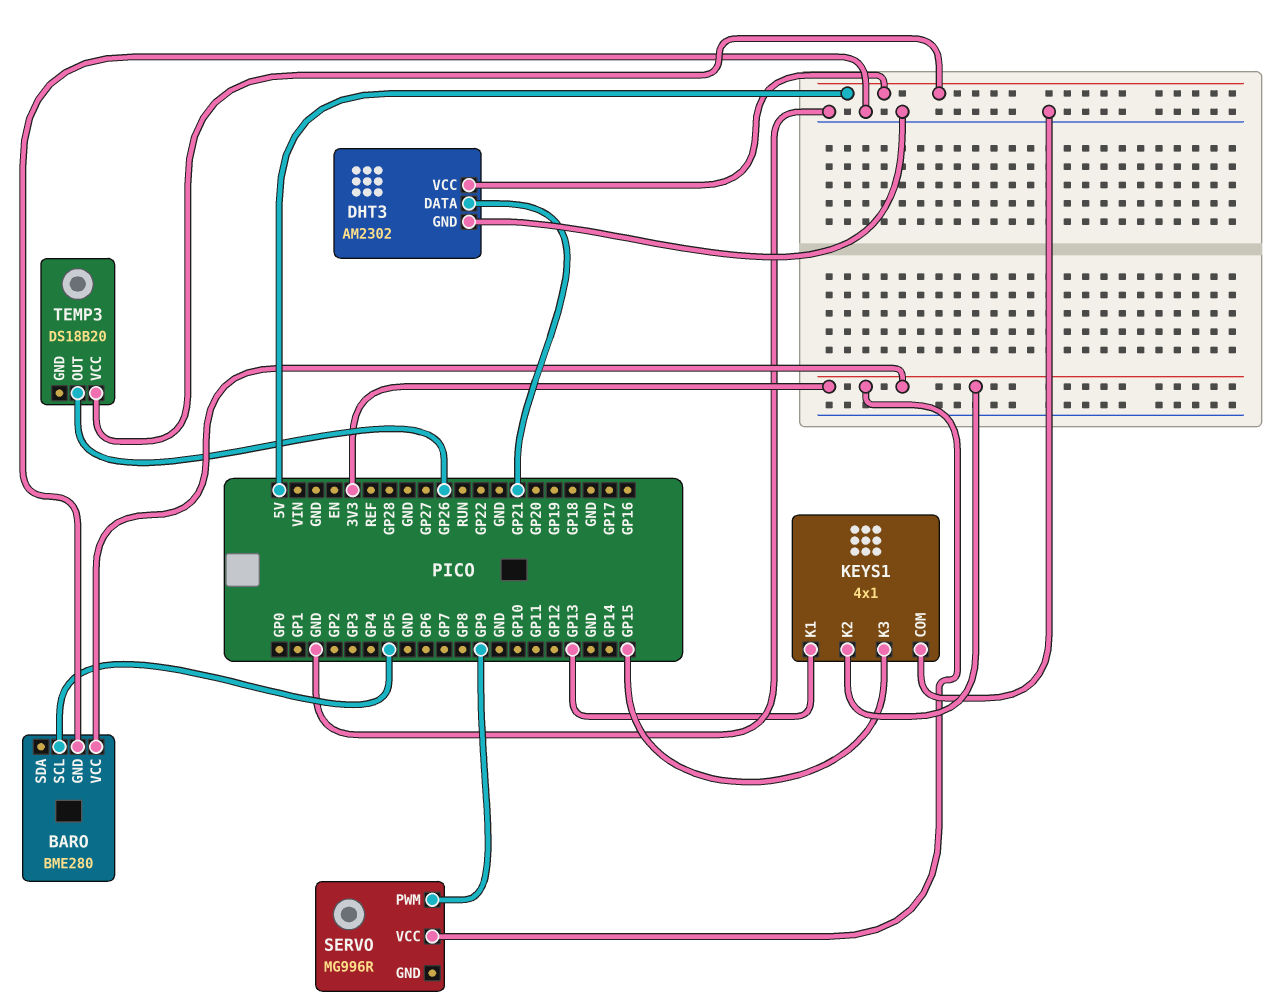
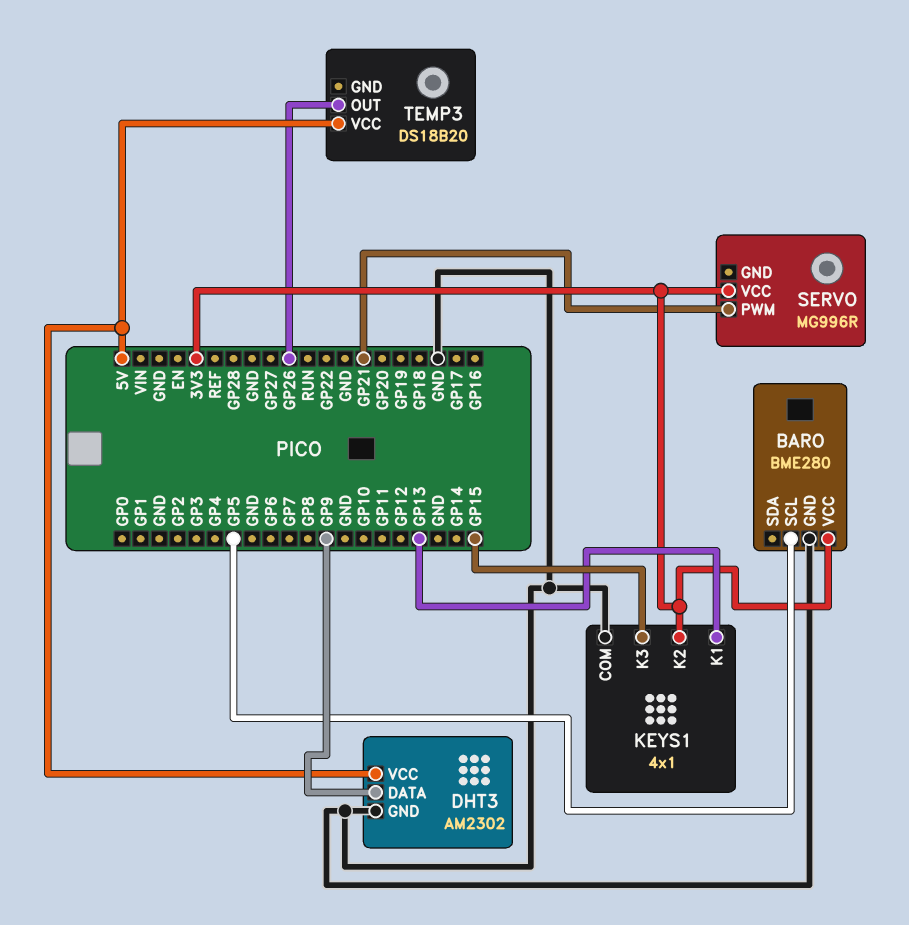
DHT3 pin DATA: GP21 -> GP9
SERVO pin PWM: GP9 -> GP21

